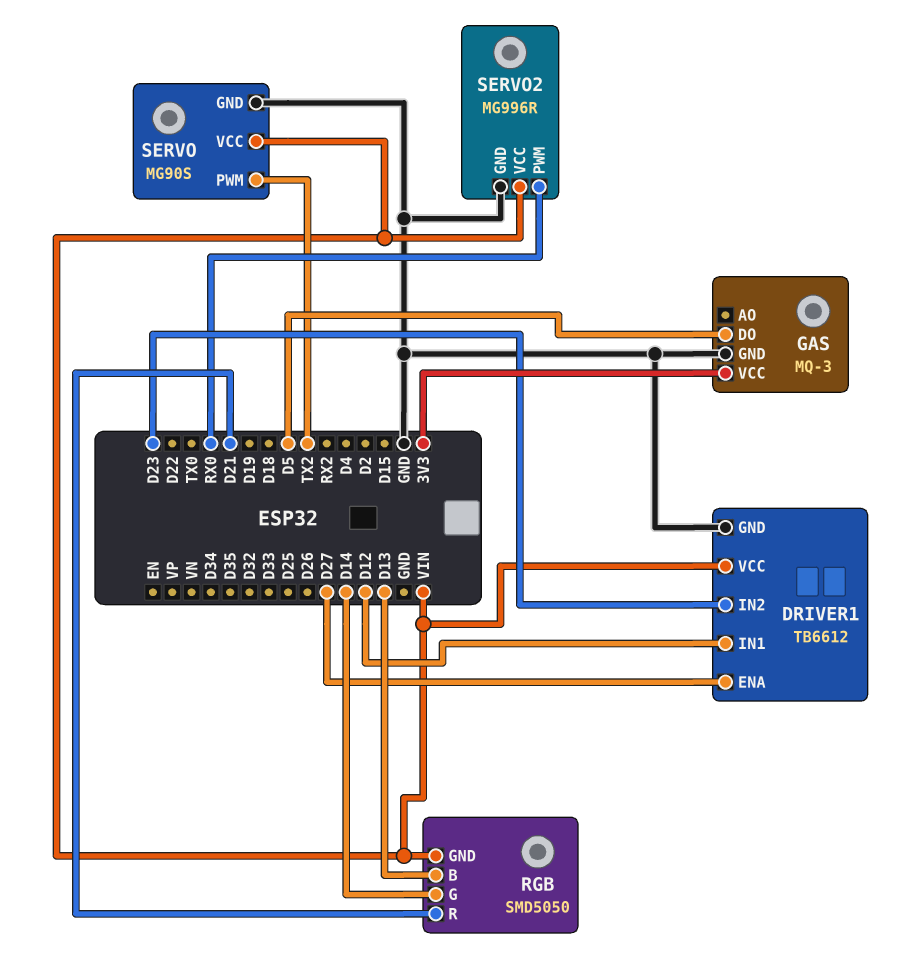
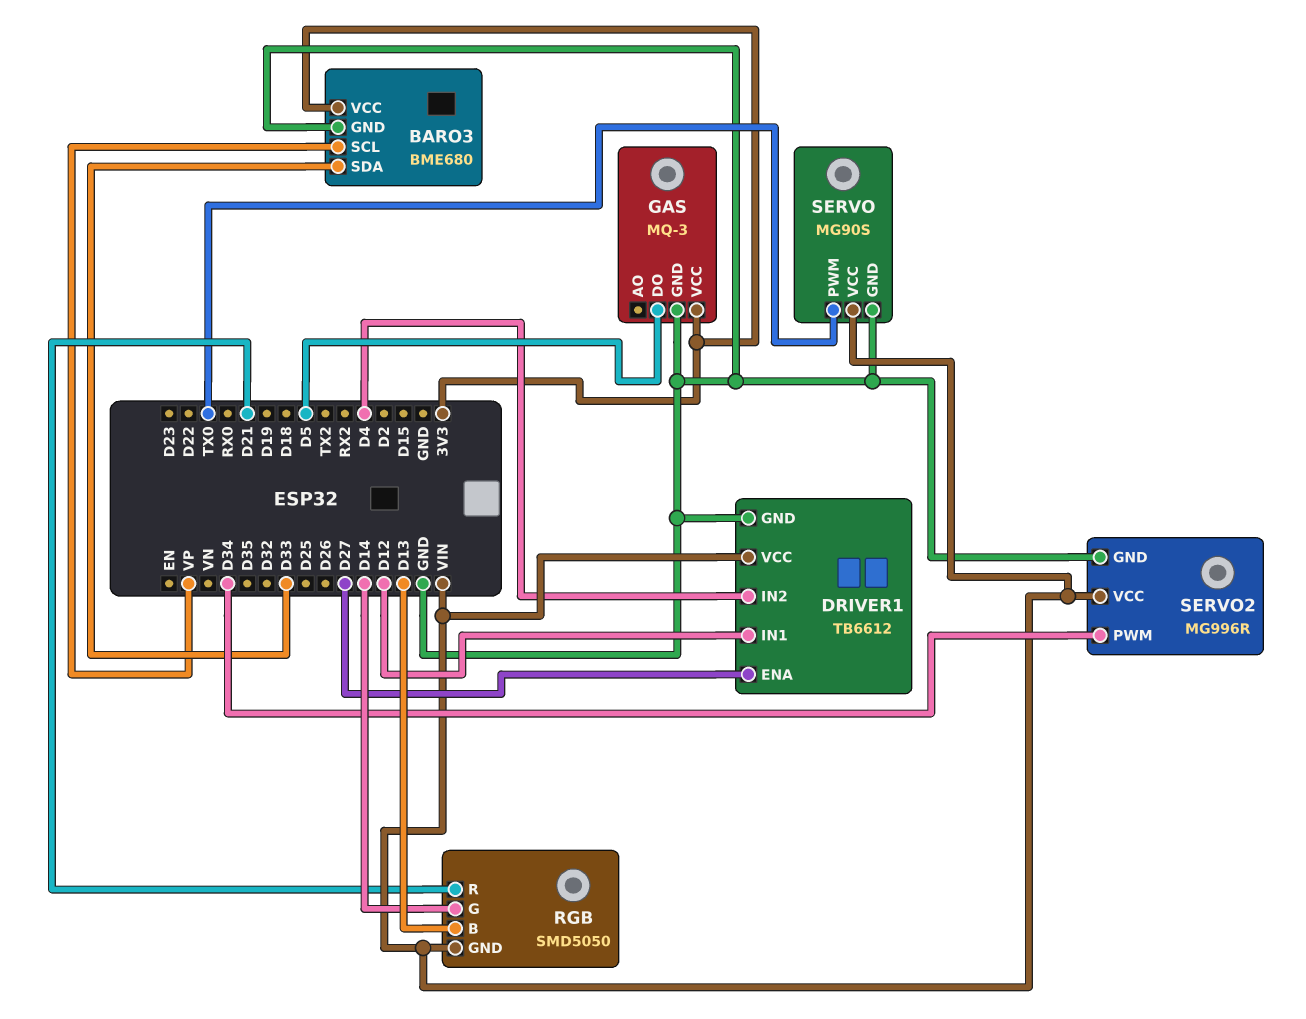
BARO3: none -> BME680
BARO3 pin GND: none -> GND
BARO3 pin SCL: none -> VP
BARO3 pin SDA: none -> D33
BARO3 pin VCC: none -> 3V3
DRIVER1 pin IN2: D23 -> D4
SERVO pin PWM: TX2 -> TX0
SERVO2 pin PWM: RX0 -> D34

